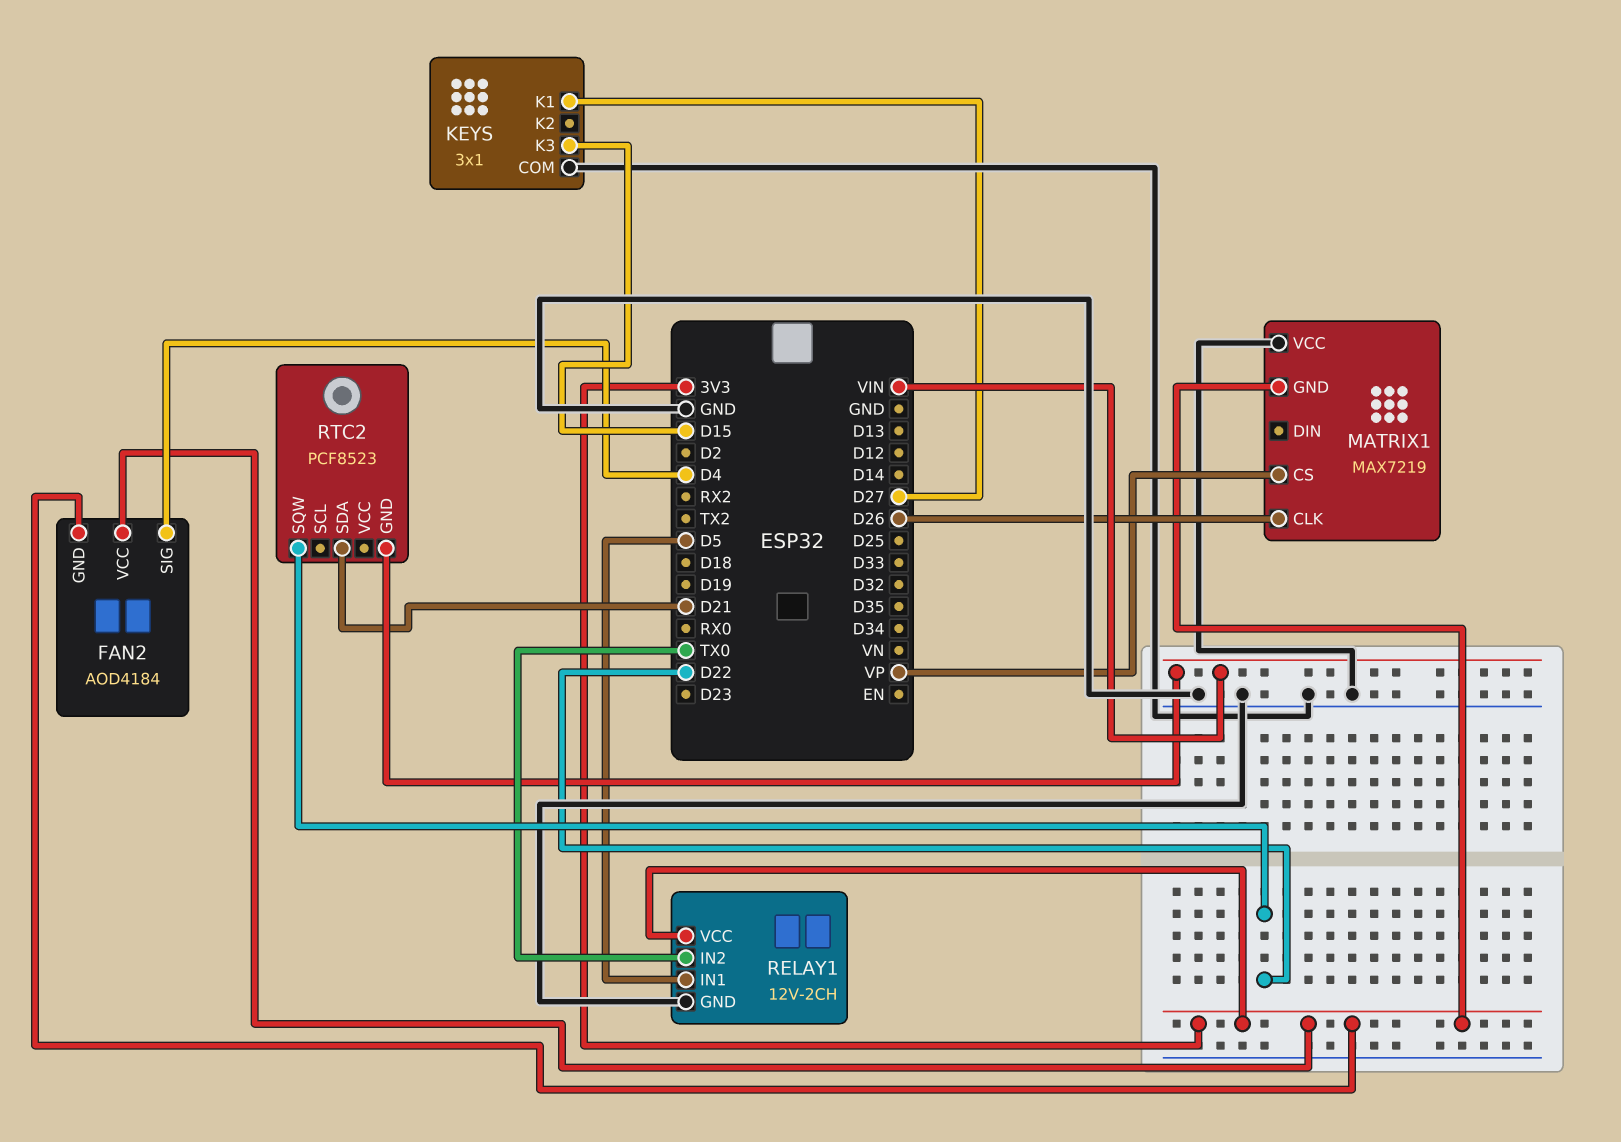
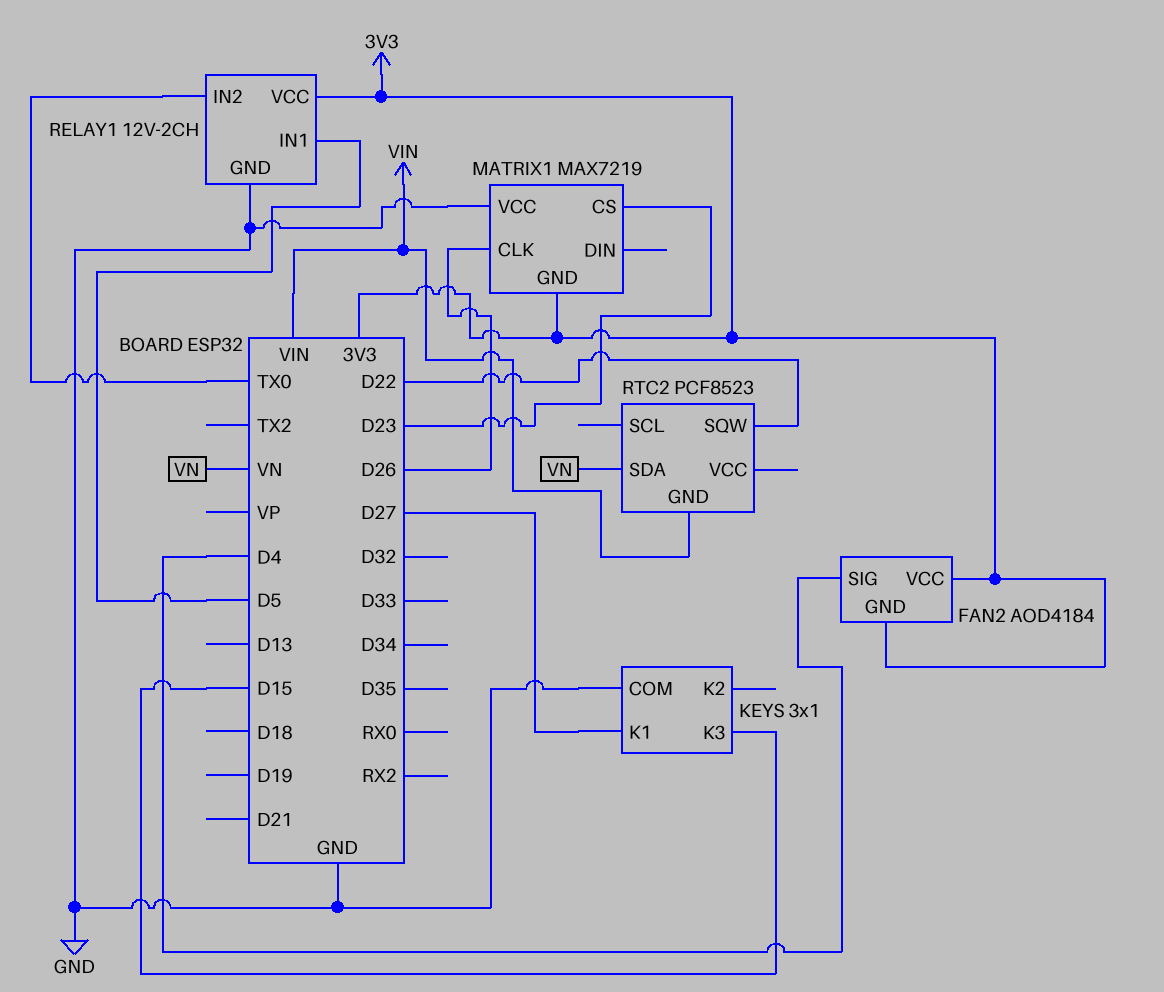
MATRIX1 pin CS: VP -> D23
RTC2 pin SDA: D21 -> VN

